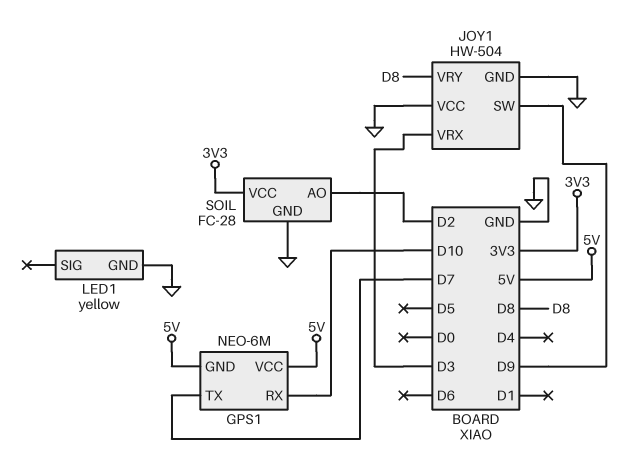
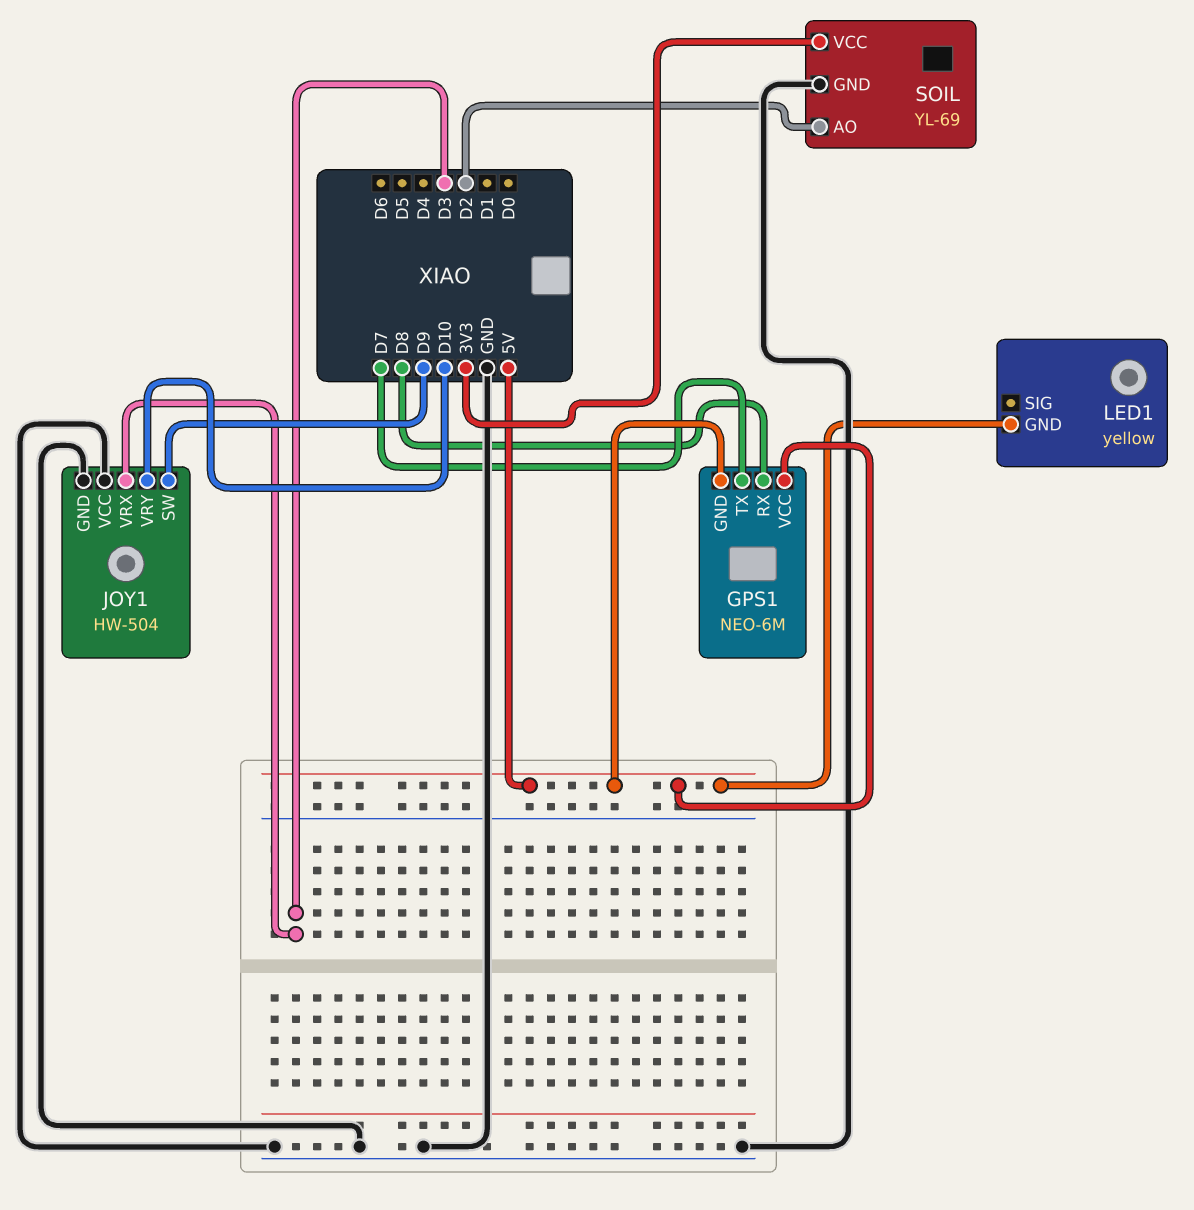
GPS1 pin RX: D10 -> D8
JOY1 pin VRY: D8 -> D10
LED1 pin GND: GND -> 5V
SOIL: FC-28 -> YL-69

